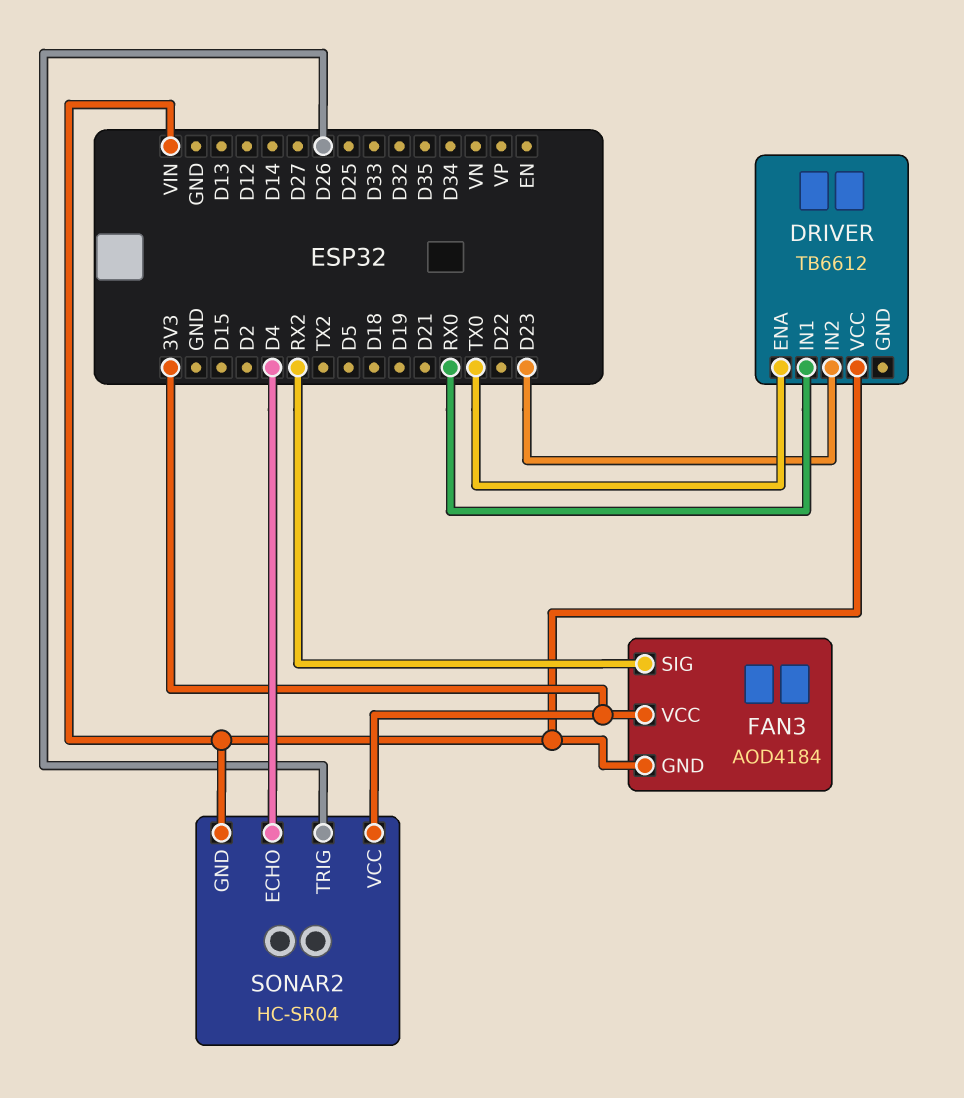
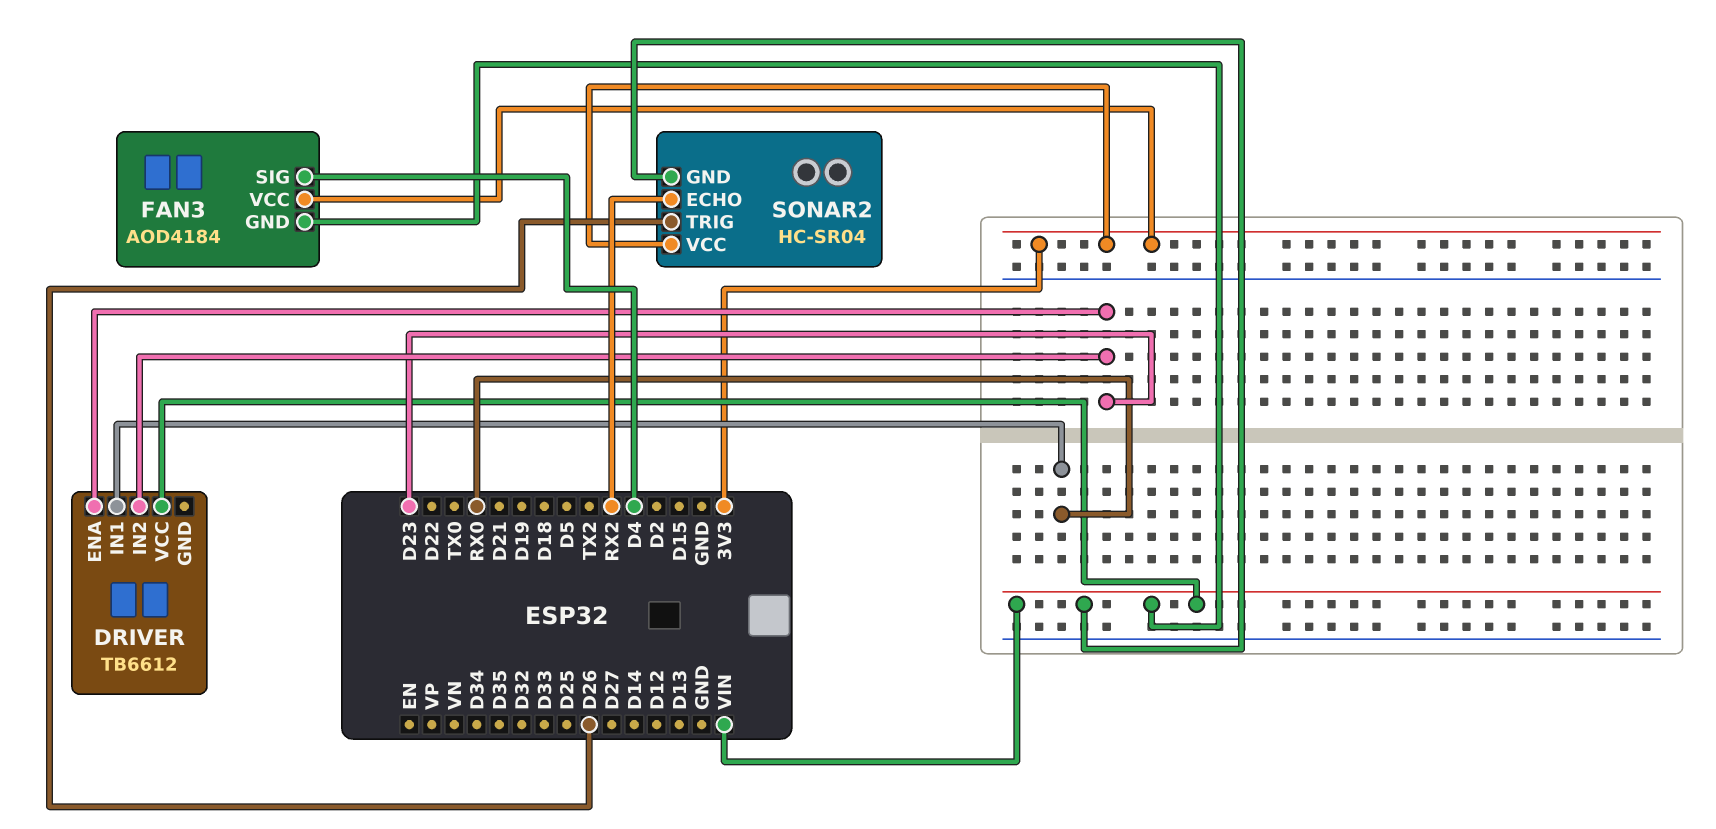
DRIVER pin ENA: TX0 -> D23
FAN3 pin SIG: RX2 -> D4
SONAR2 pin ECHO: D4 -> RX2

